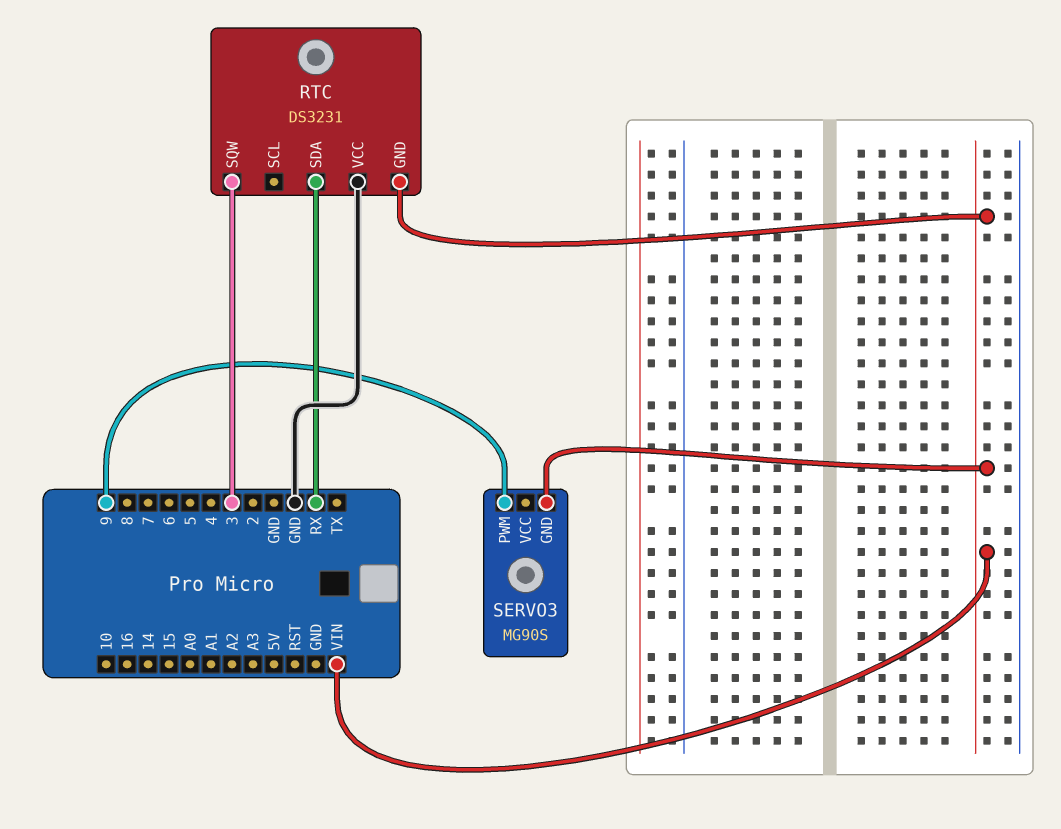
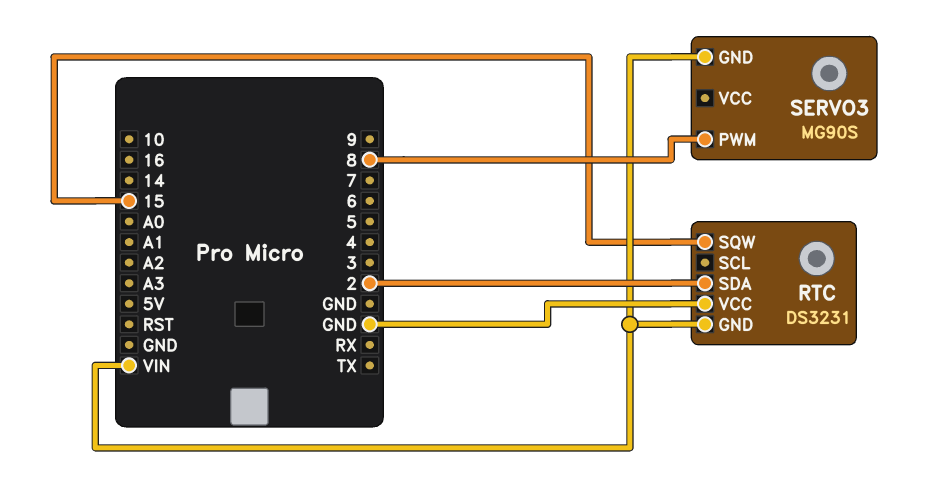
RTC pin SDA: RX -> 2
RTC pin SQW: 3 -> 15
SERVO3 pin PWM: 9 -> 8

